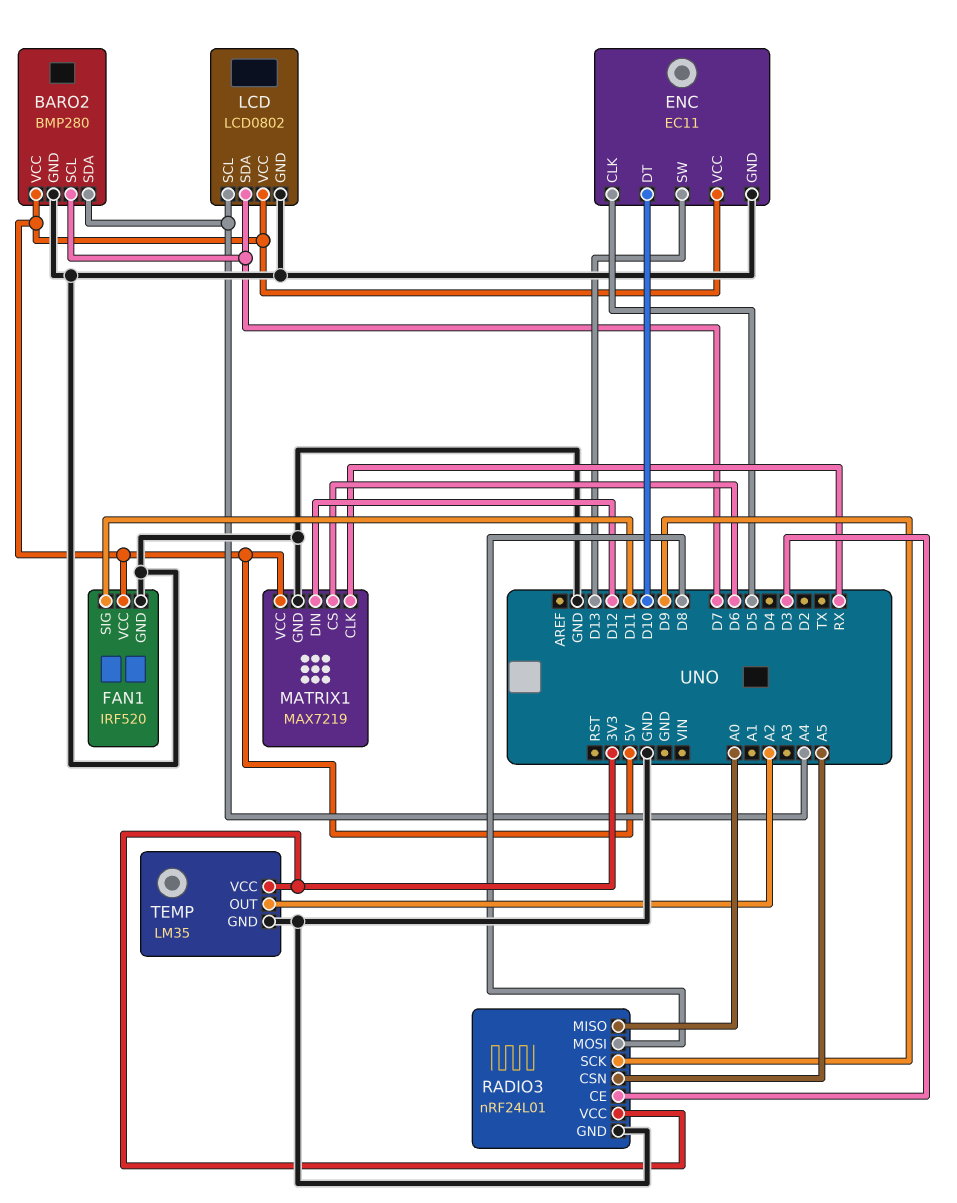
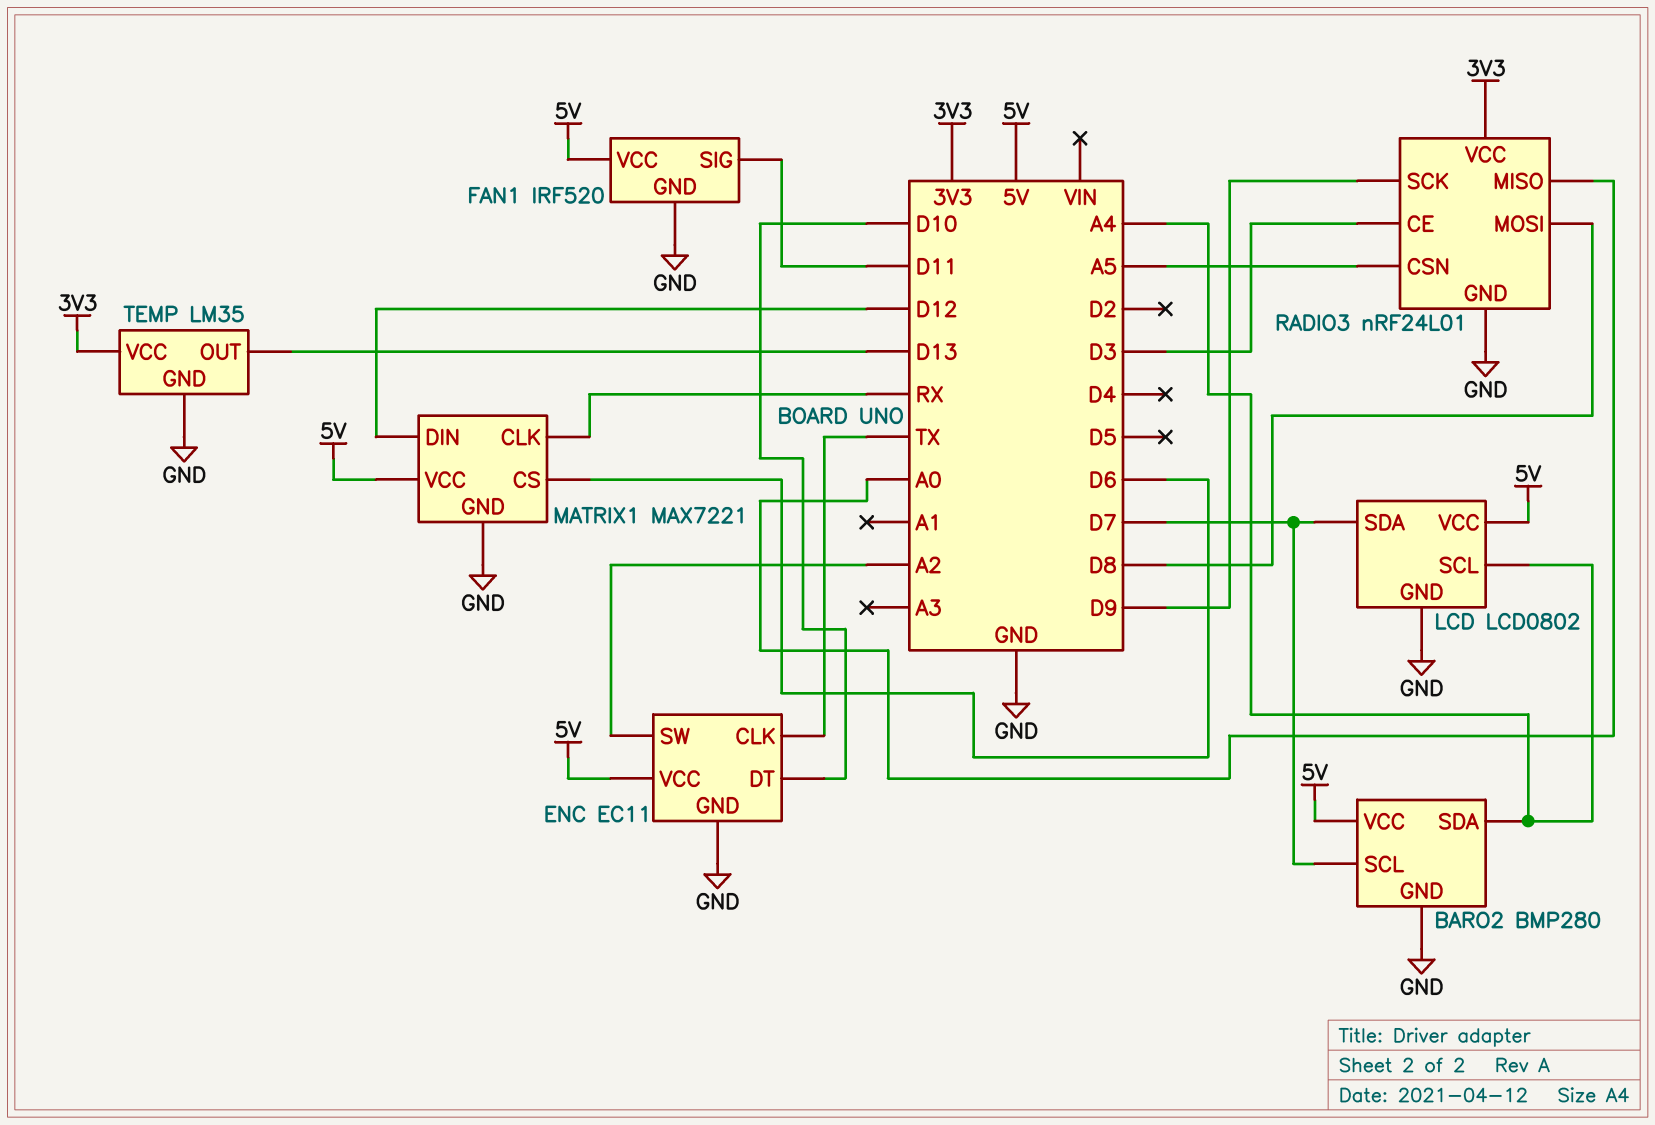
ENC pin CLK: D5 -> TX
ENC pin SW: D13 -> A2
MATRIX1: MAX7219 -> MAX7221
TEMP pin OUT: A2 -> D13

